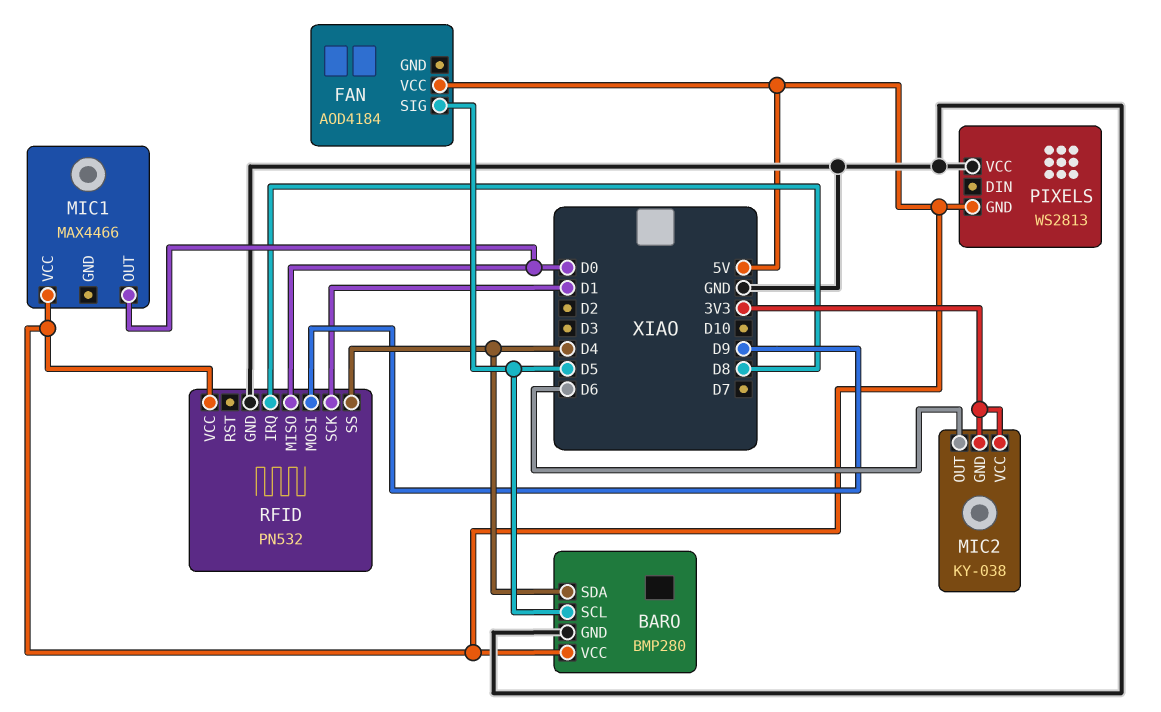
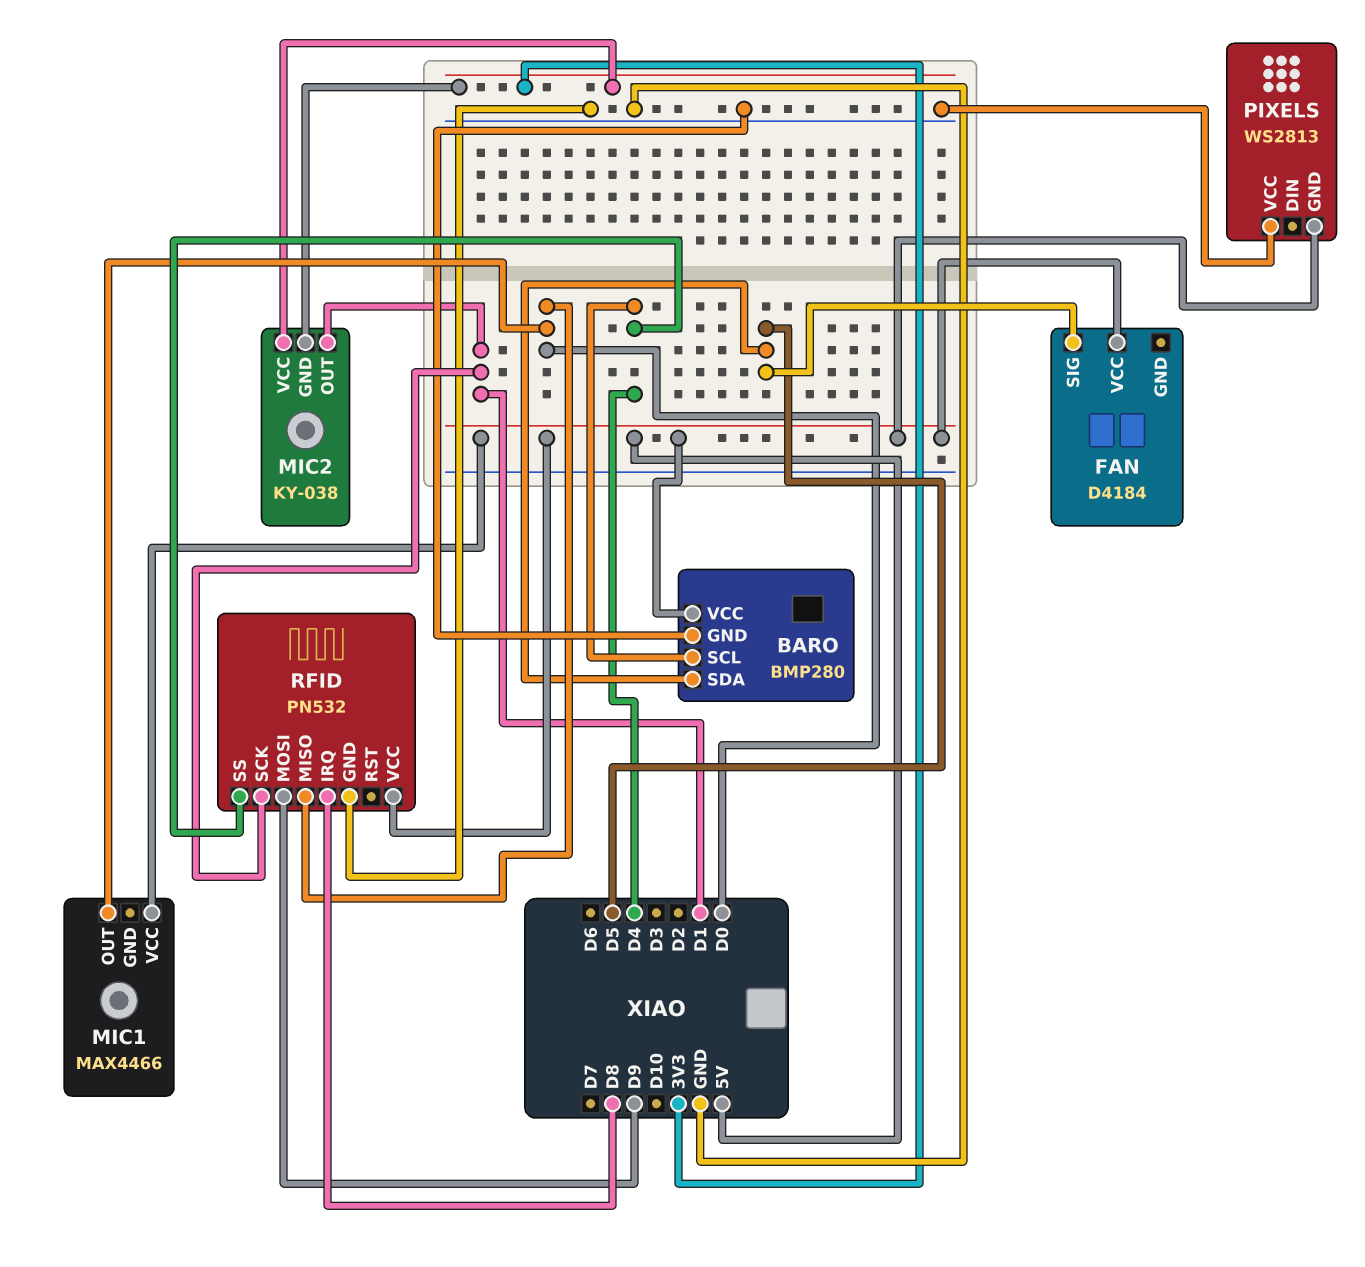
BARO pin SCL: D5 -> D4
BARO pin SDA: D4 -> D5
FAN: AOD4184 -> D4184
MIC2 pin OUT: D6 -> D1

